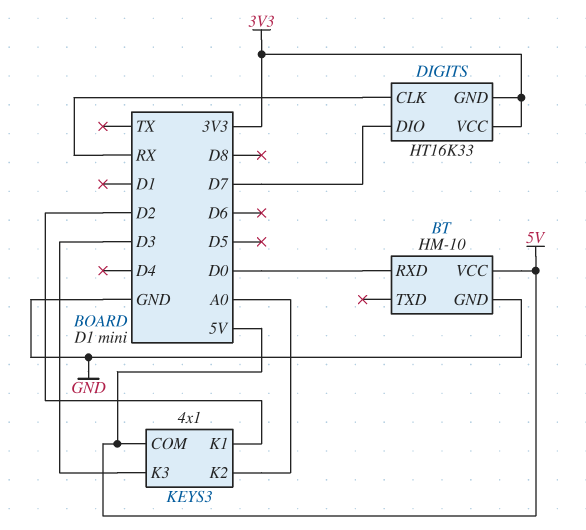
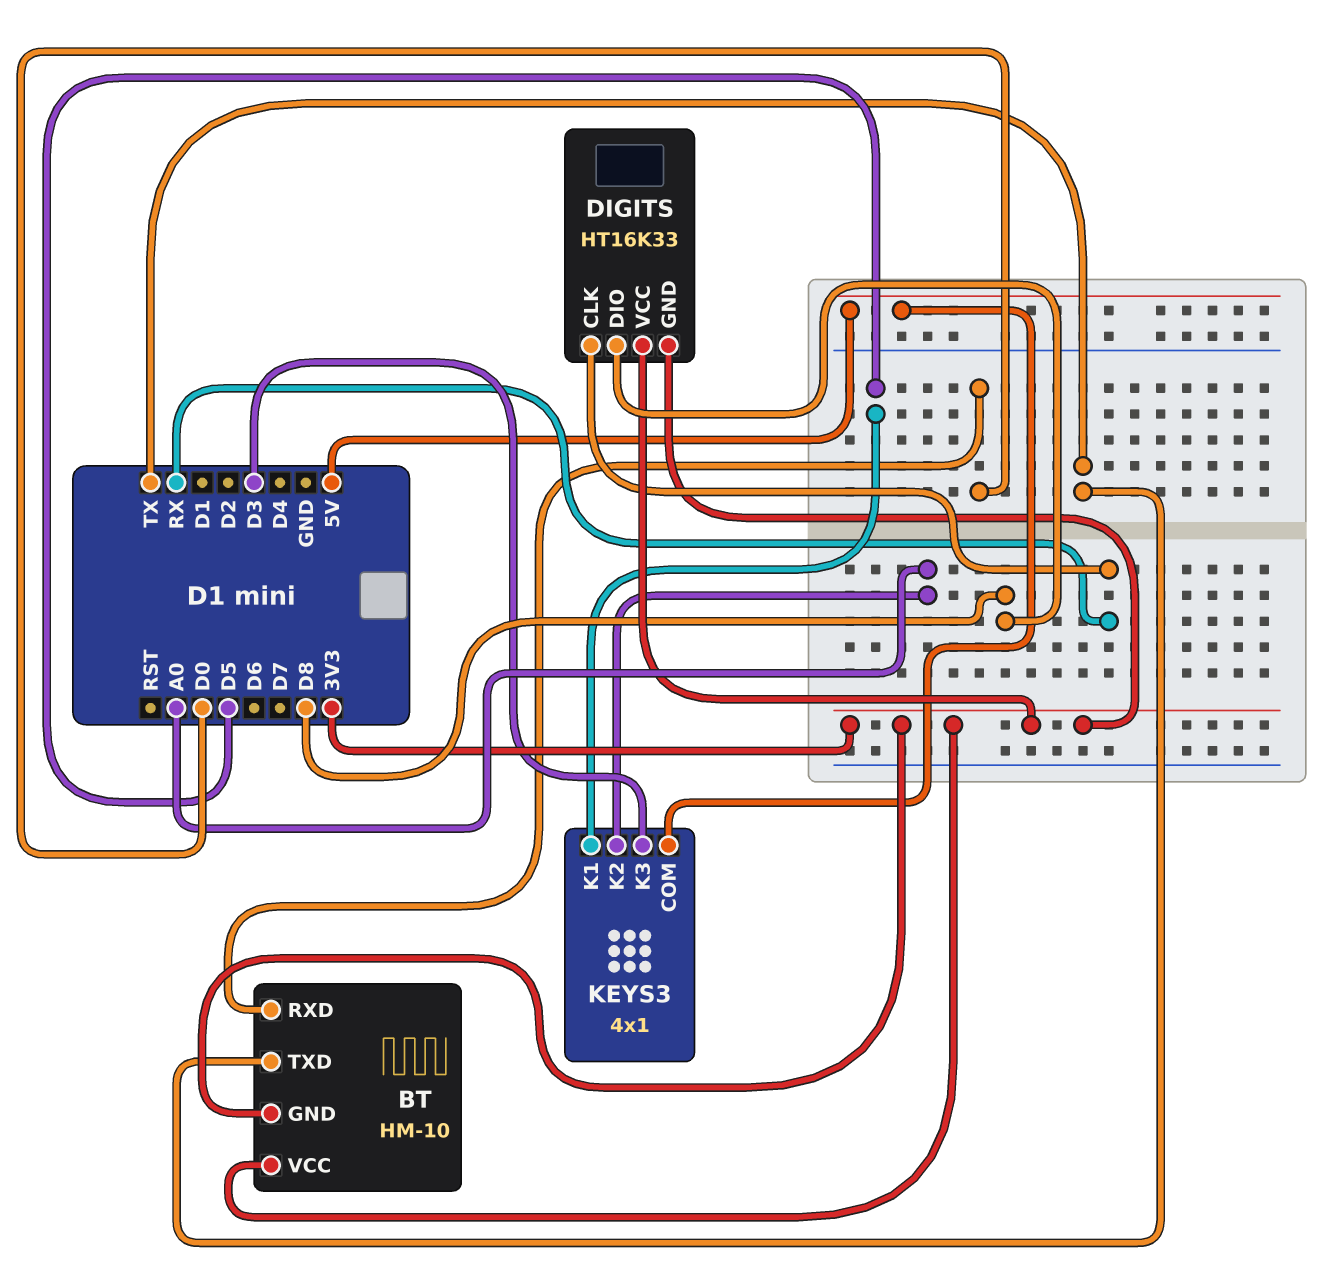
BT pin GND: GND -> 3V3
BT pin TXD: none -> TX
BT pin VCC: 5V -> 3V3
DIGITS pin DIO: D7 -> D8
KEYS3 pin K1: D2 -> D5

